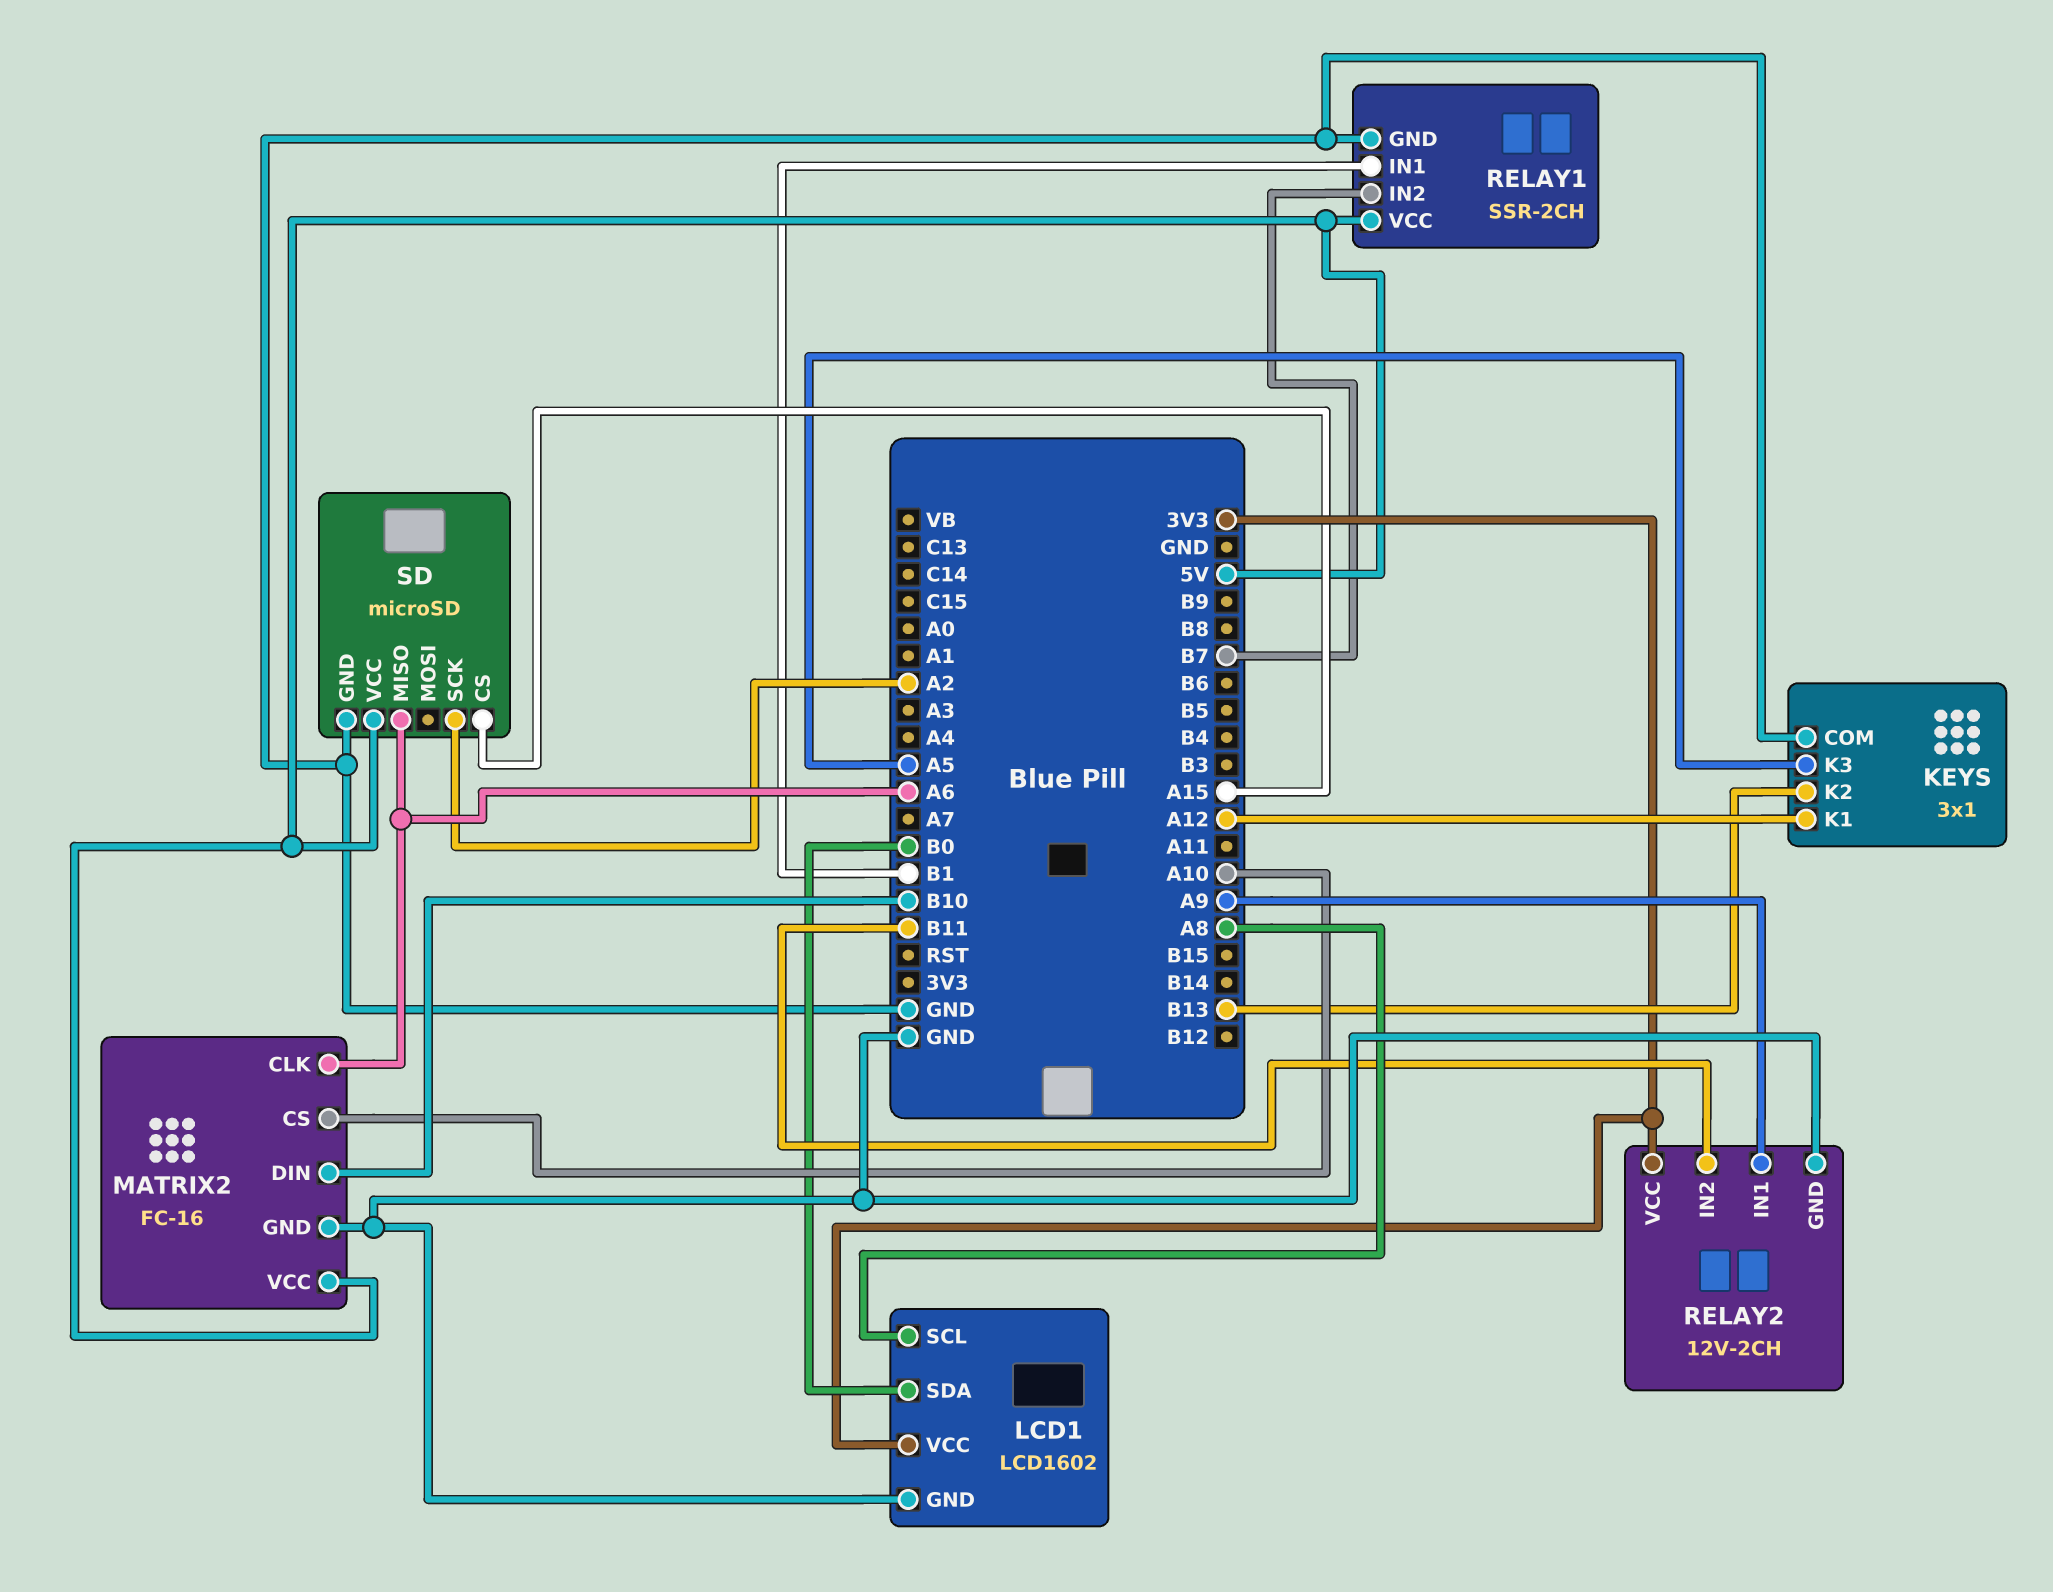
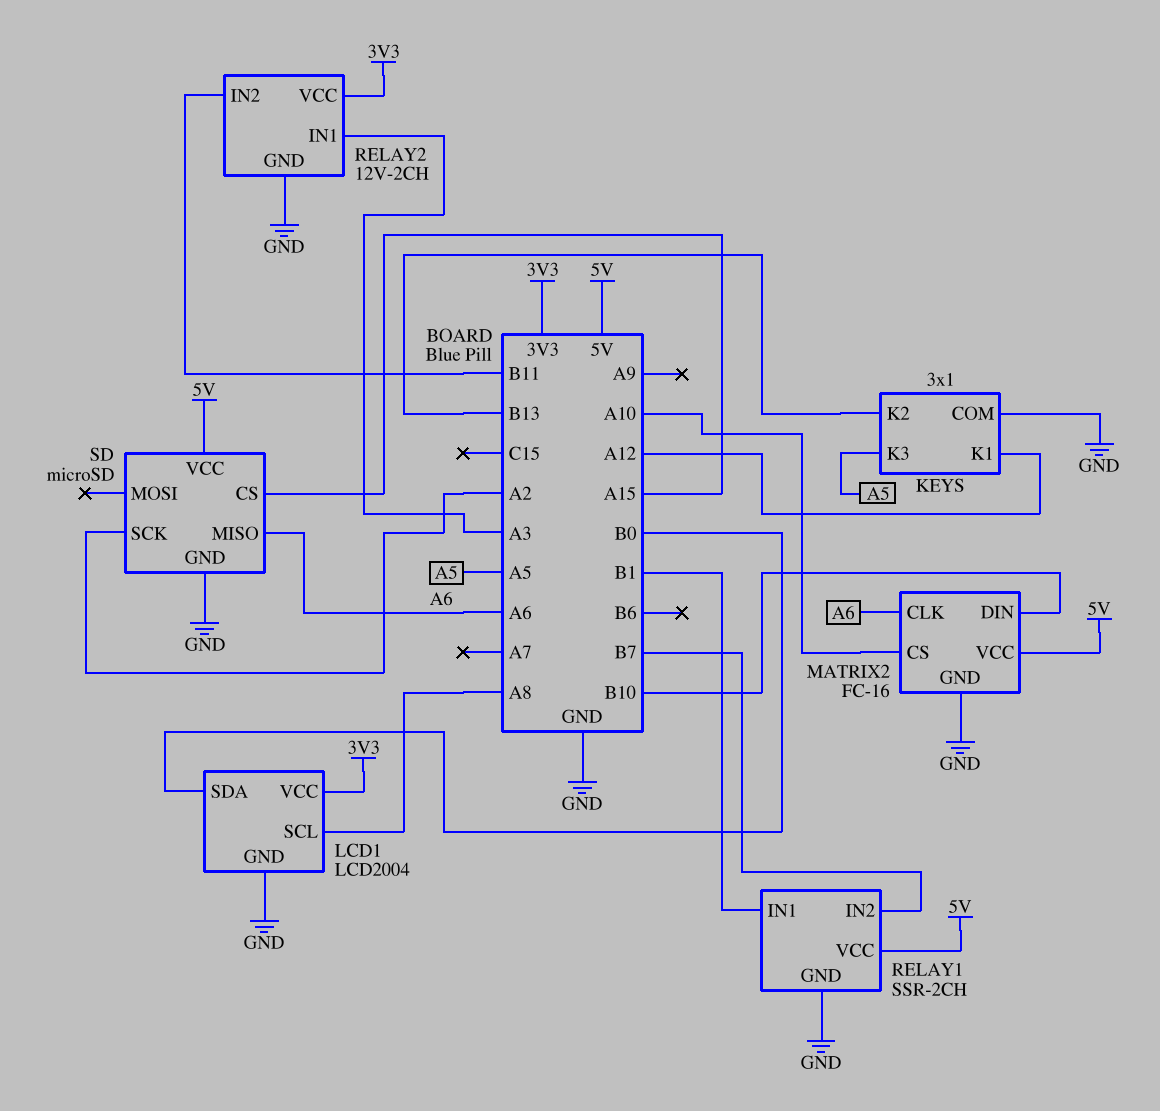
LCD1: LCD1602 -> LCD2004
RELAY2 pin IN1: A9 -> A3

